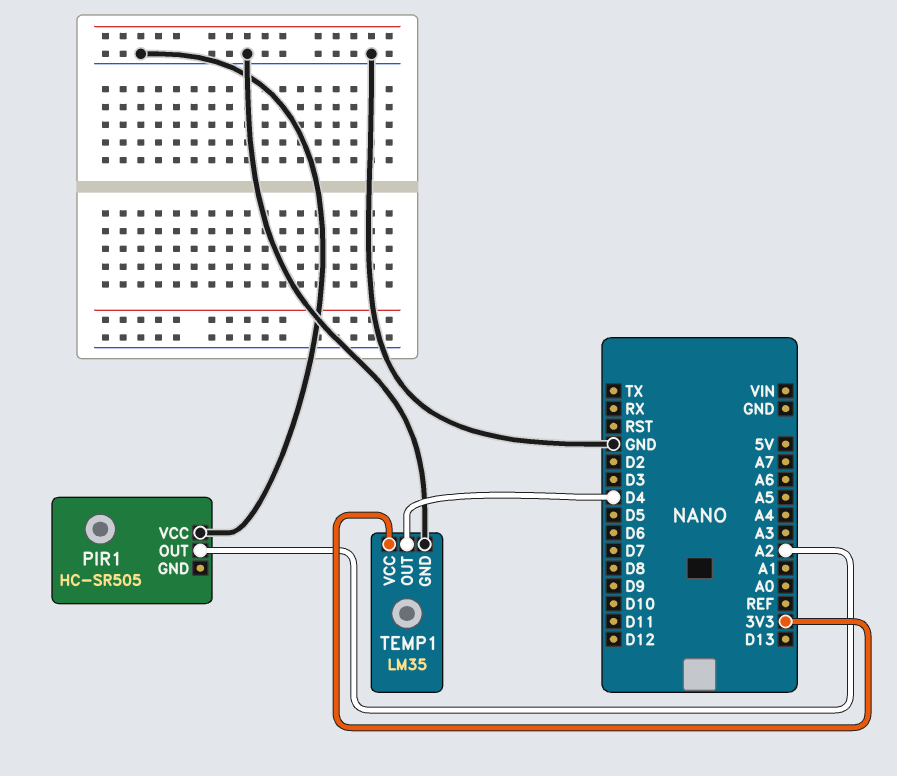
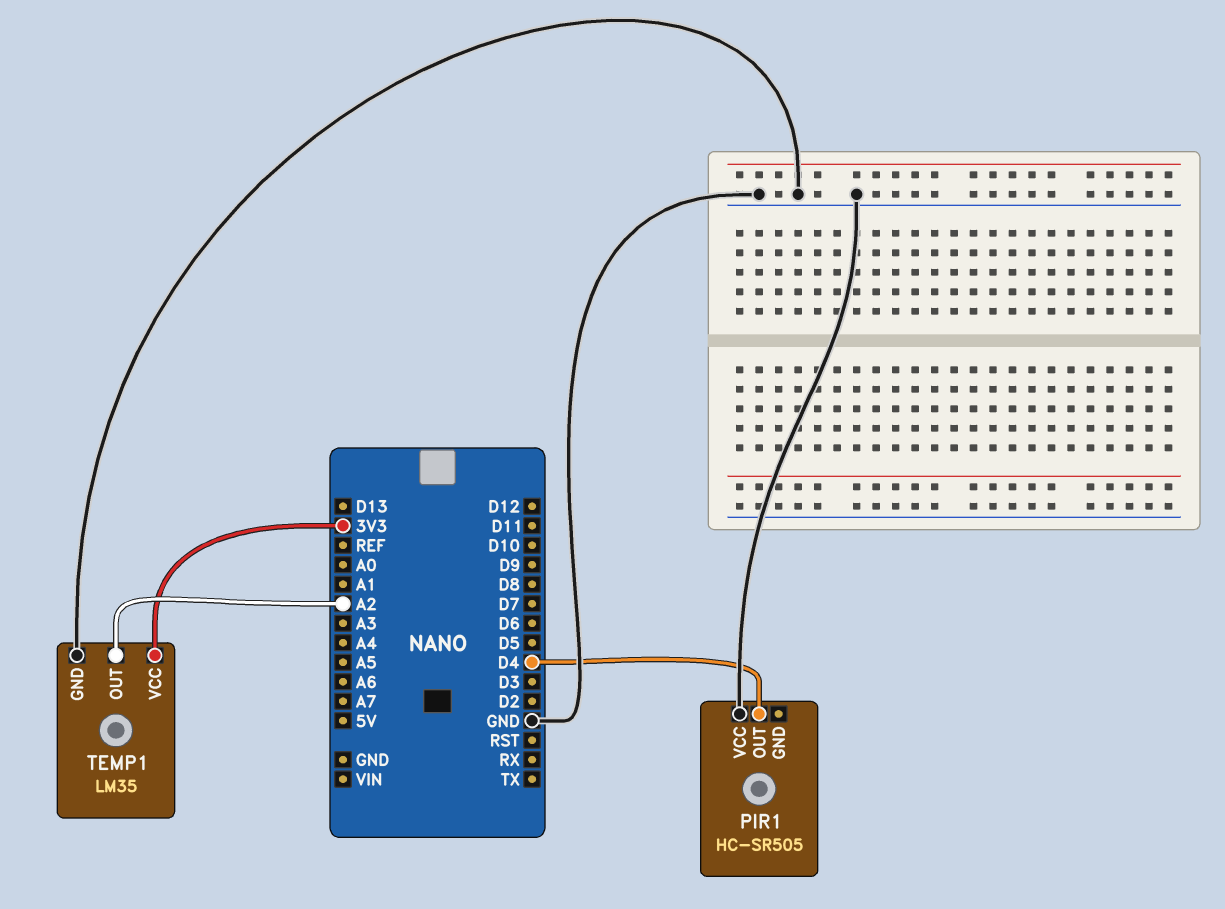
PIR1 pin OUT: A2 -> D4
TEMP1 pin OUT: D4 -> A2

